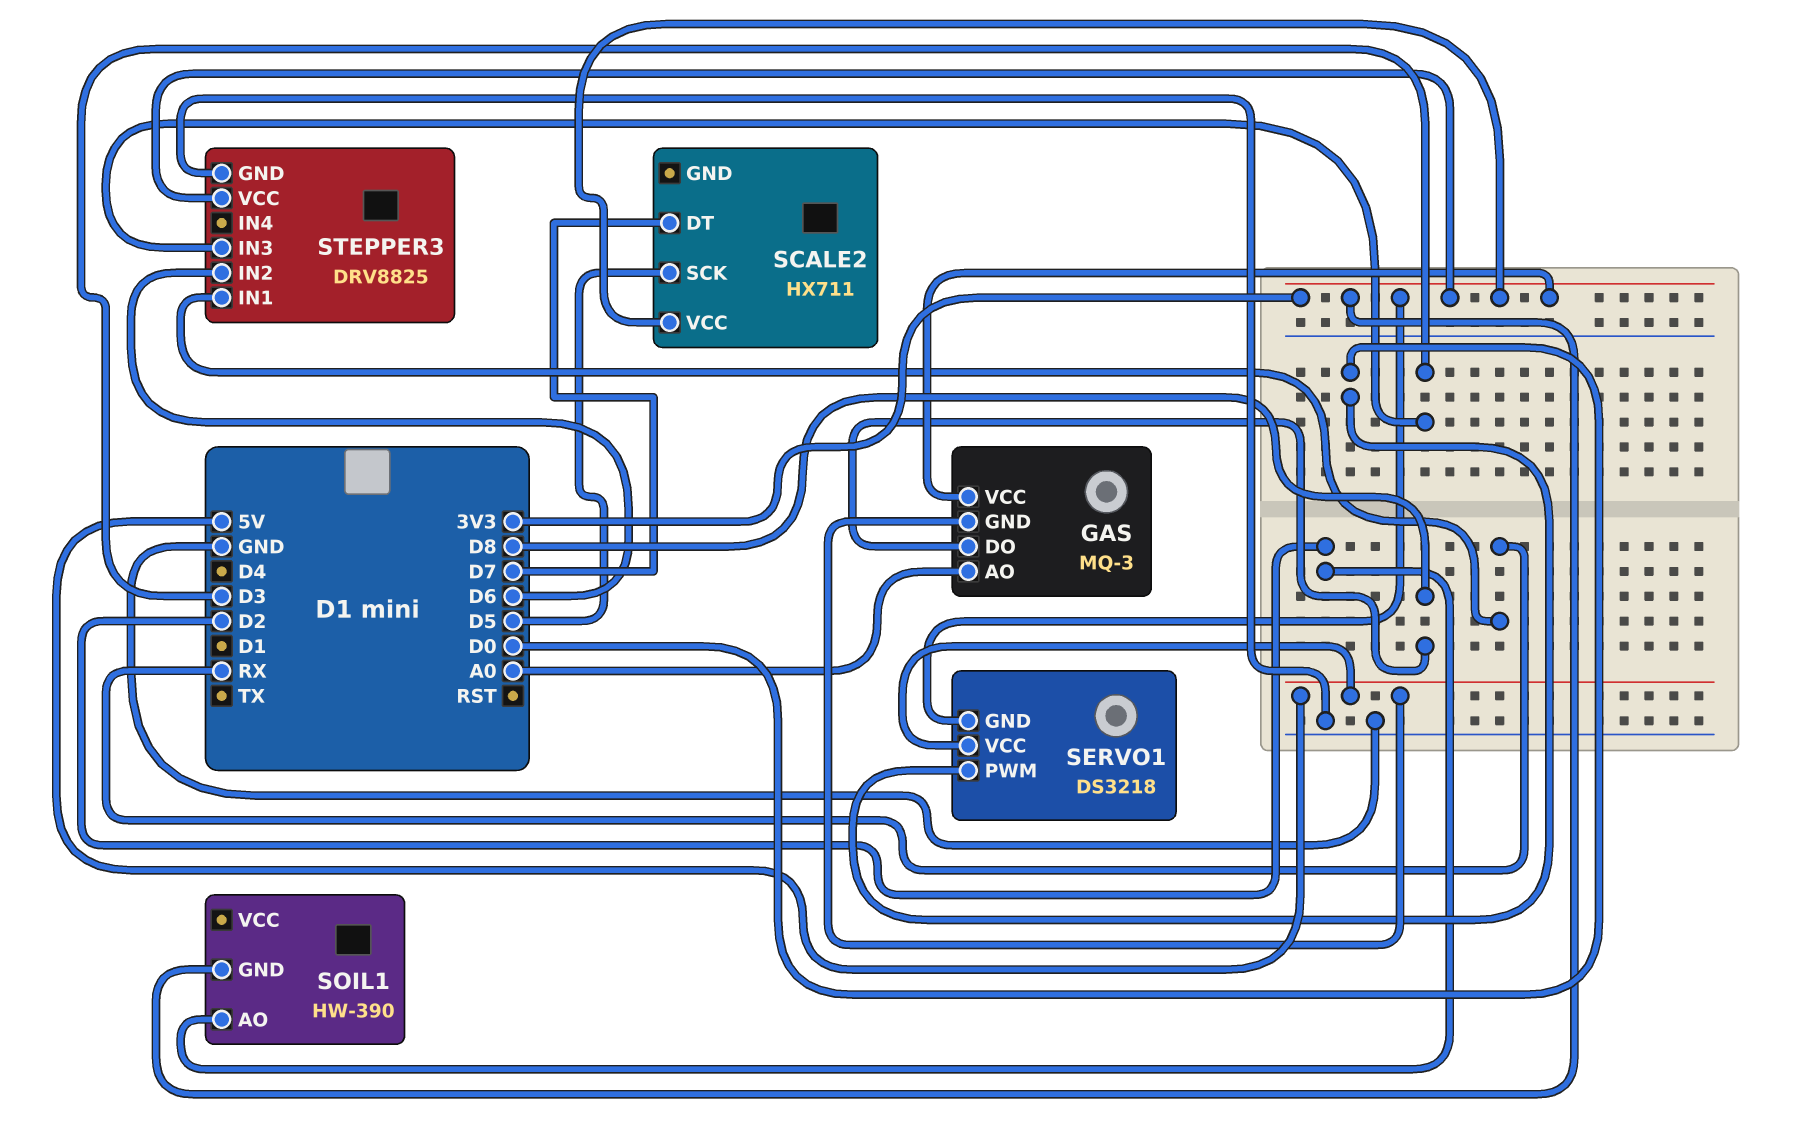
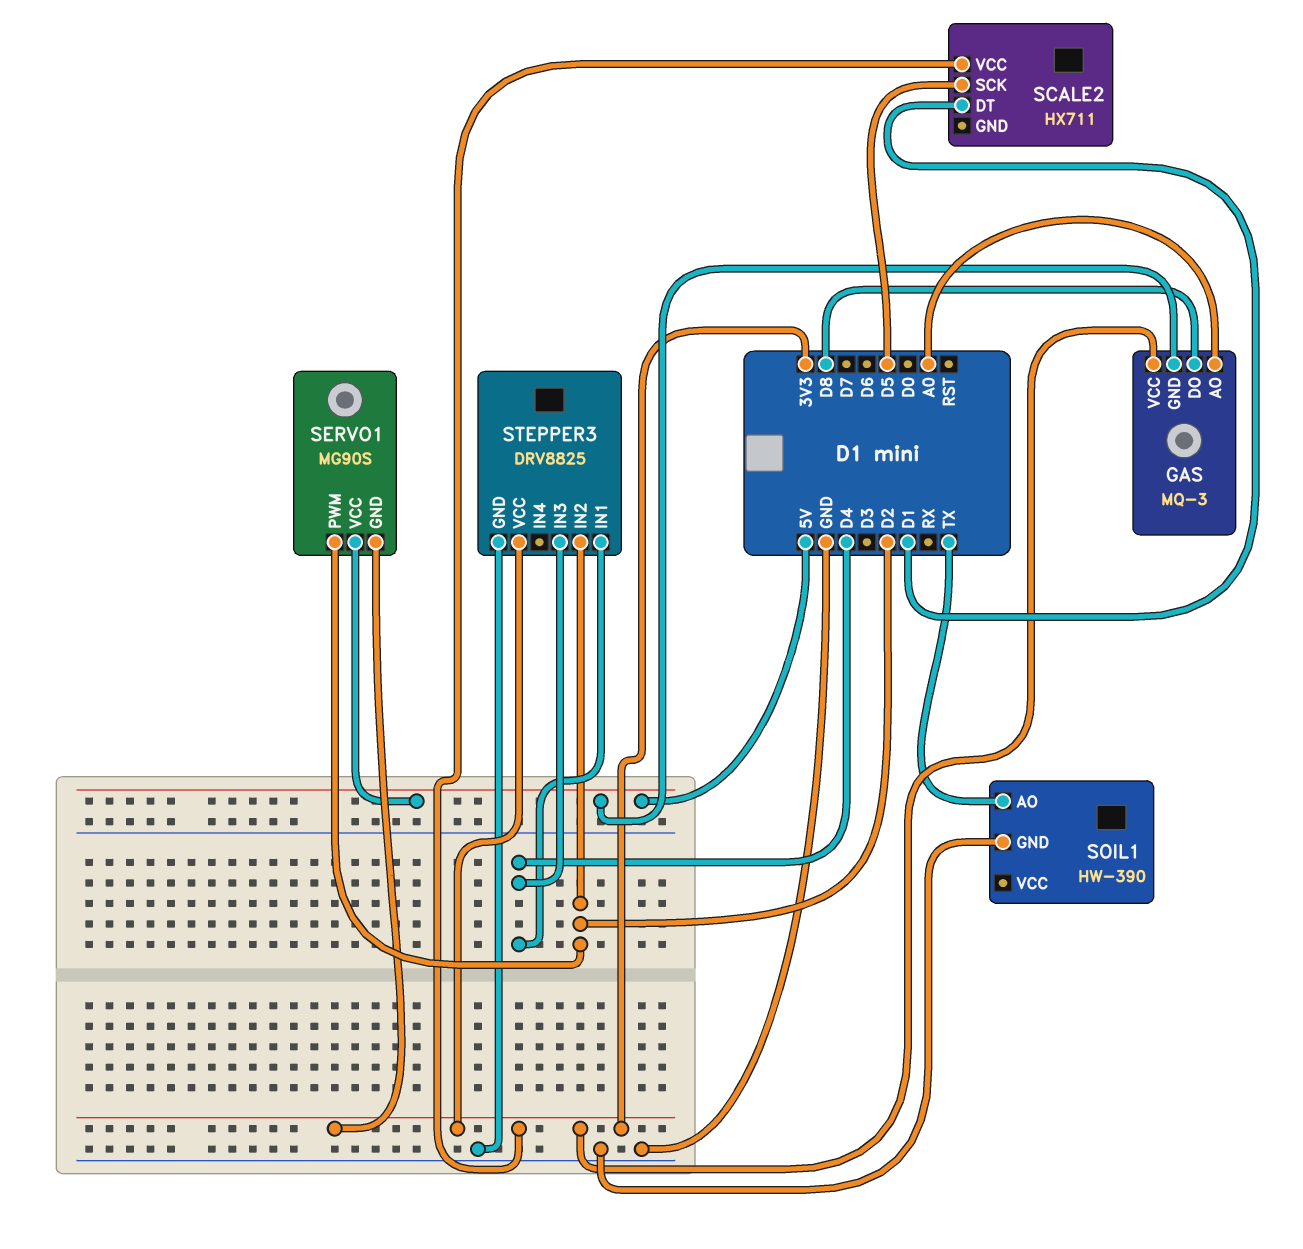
SCALE2 pin DT: D7 -> D1
SERVO1: DS3218 -> MG90S
SERVO1 pin PWM: D0 -> D2
SOIL1 pin AO: D2 -> TX
SOIL1 pin GND: 3V3 -> GND
STEPPER3 pin IN1: RX -> D4
STEPPER3 pin IN2: D6 -> D2
STEPPER3 pin IN3: D3 -> D4

